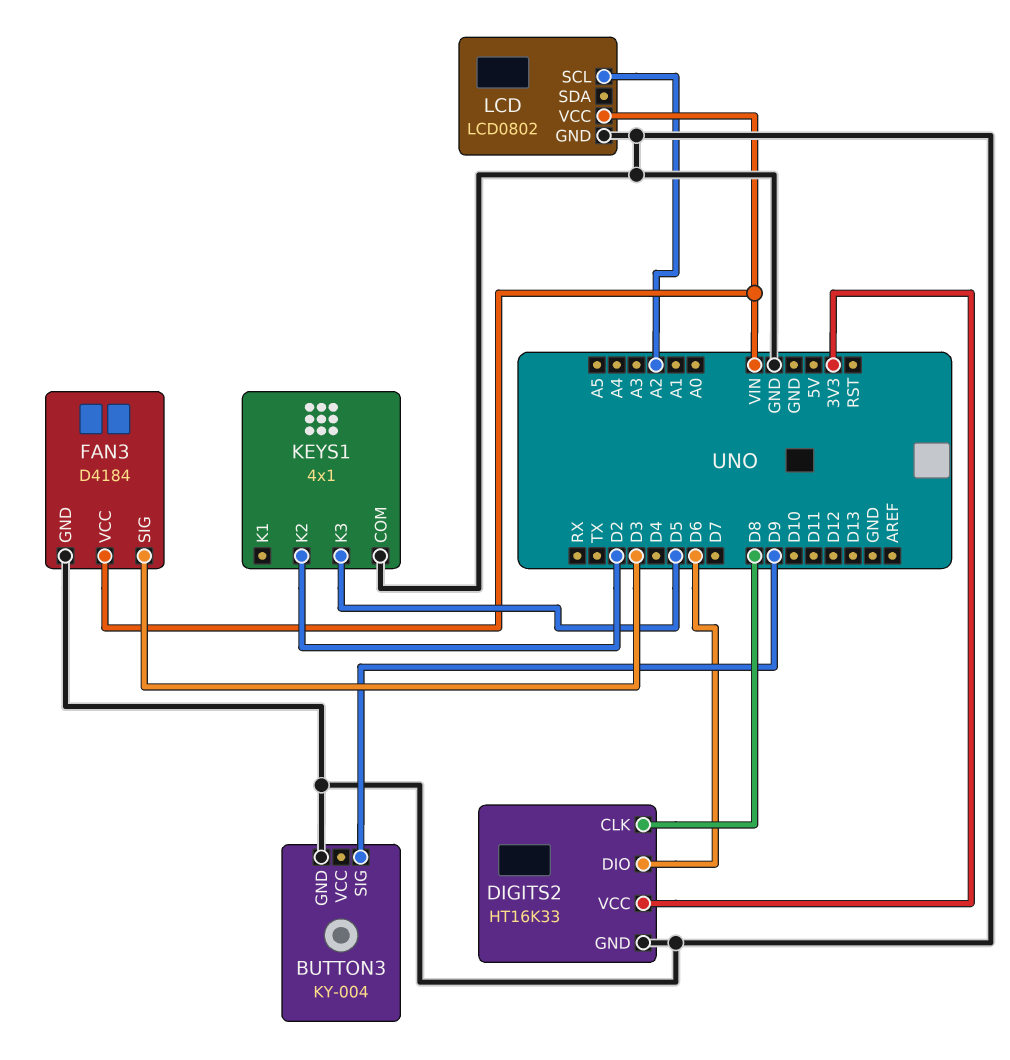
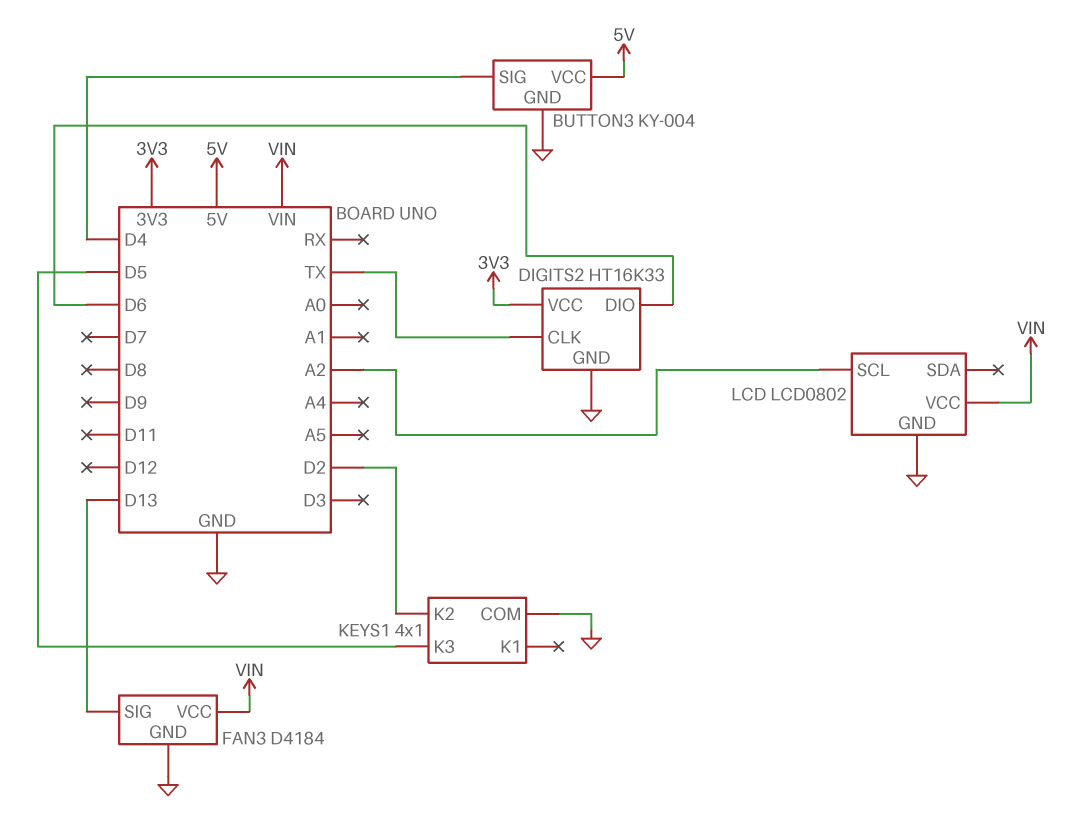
BUTTON3 pin SIG: D9 -> D4
BUTTON3 pin VCC: none -> 5V
DIGITS2 pin CLK: D8 -> TX
FAN3 pin SIG: D3 -> D13

